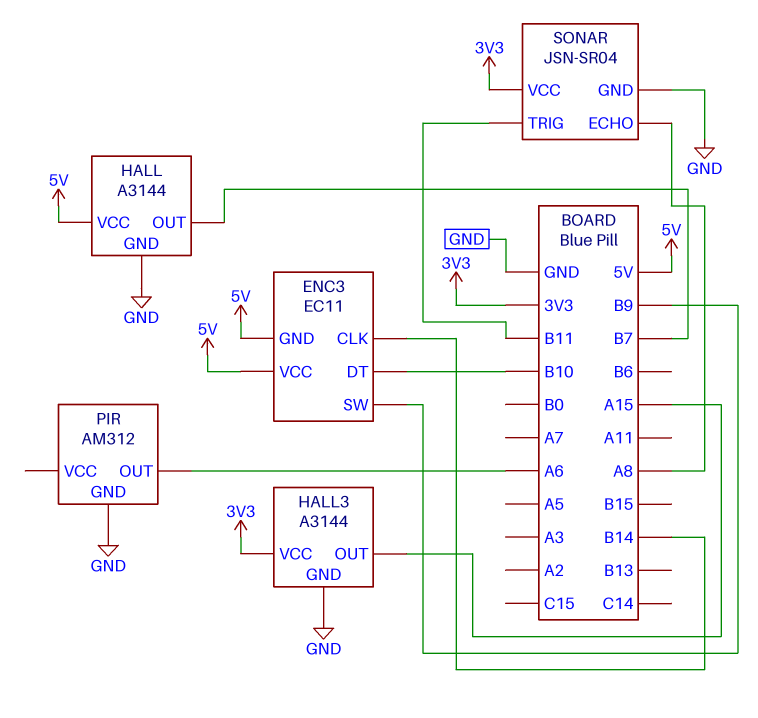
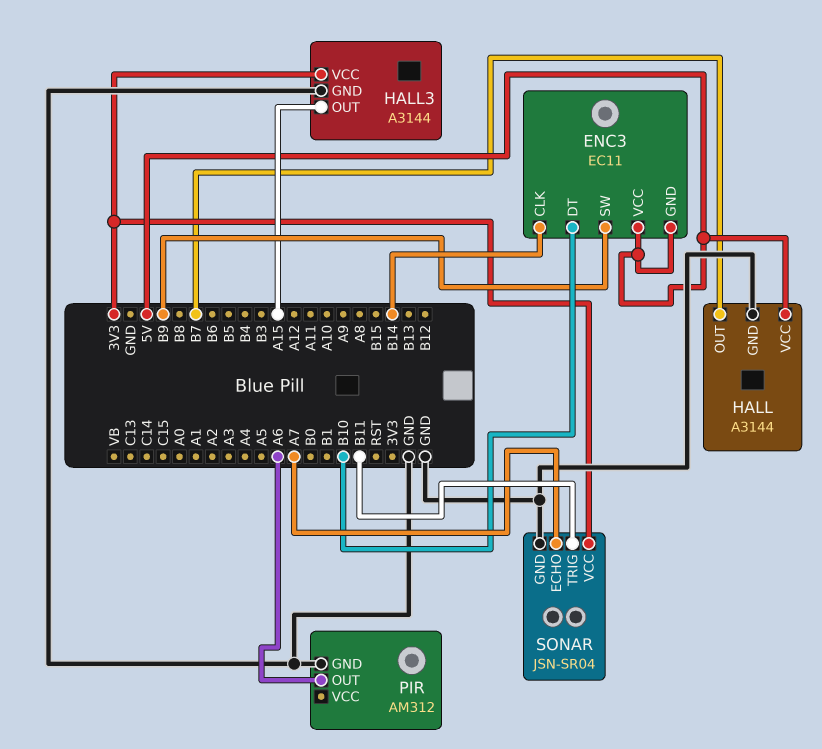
SONAR pin ECHO: A8 -> A7

